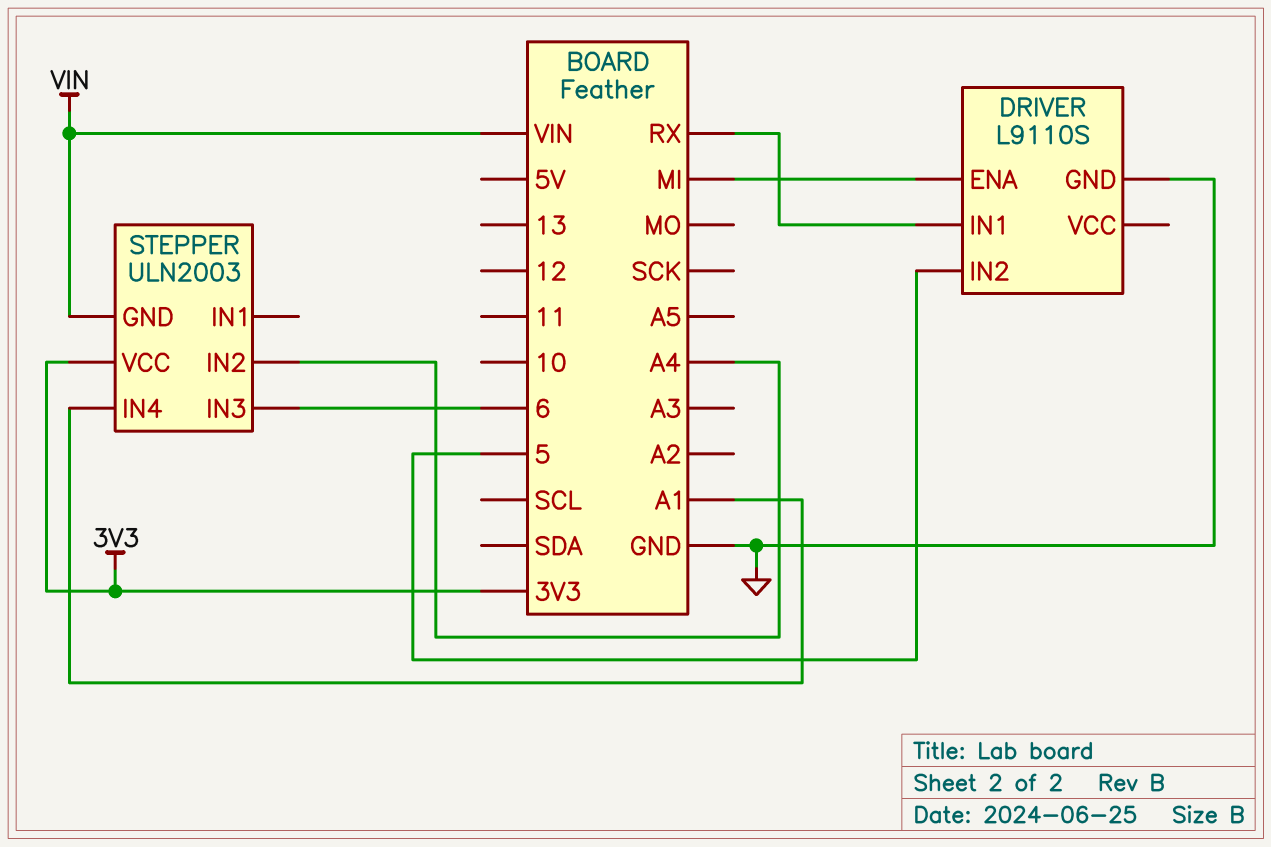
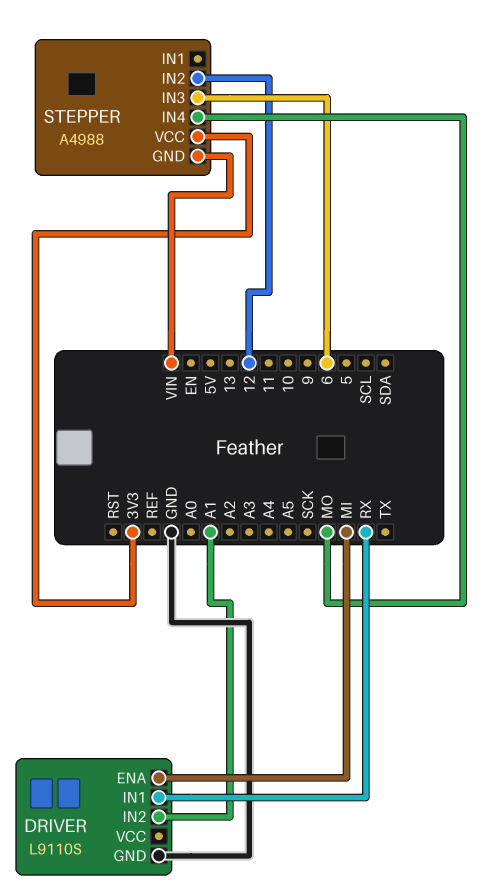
DRIVER pin IN2: 5 -> A1
STEPPER: ULN2003 -> A4988
STEPPER pin IN2: A4 -> 12
STEPPER pin IN4: A1 -> MO

